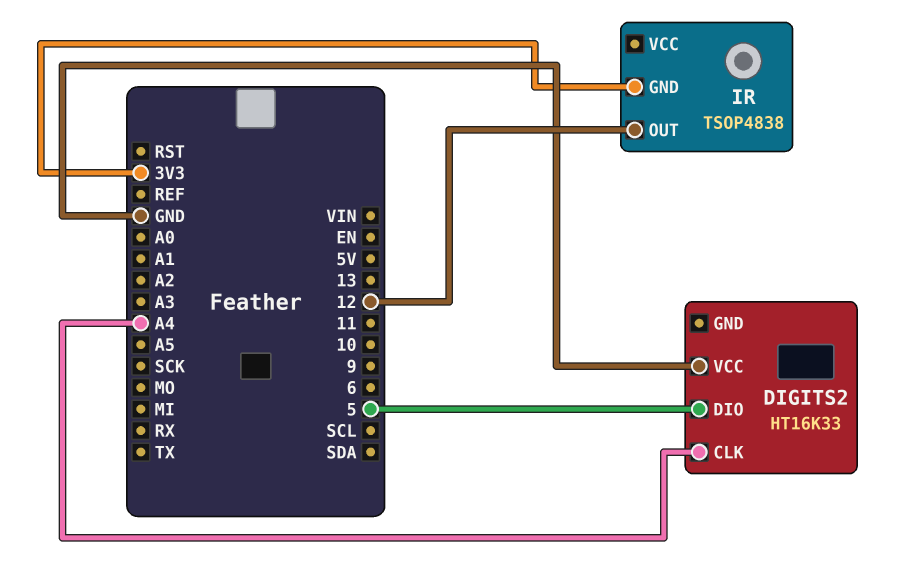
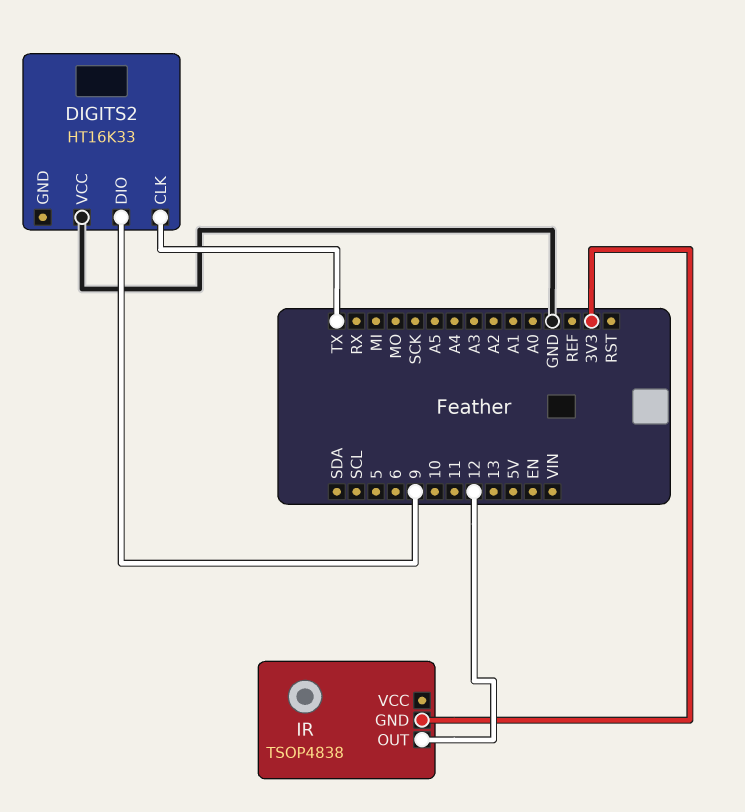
DIGITS2 pin CLK: A4 -> TX
DIGITS2 pin DIO: 5 -> 9

